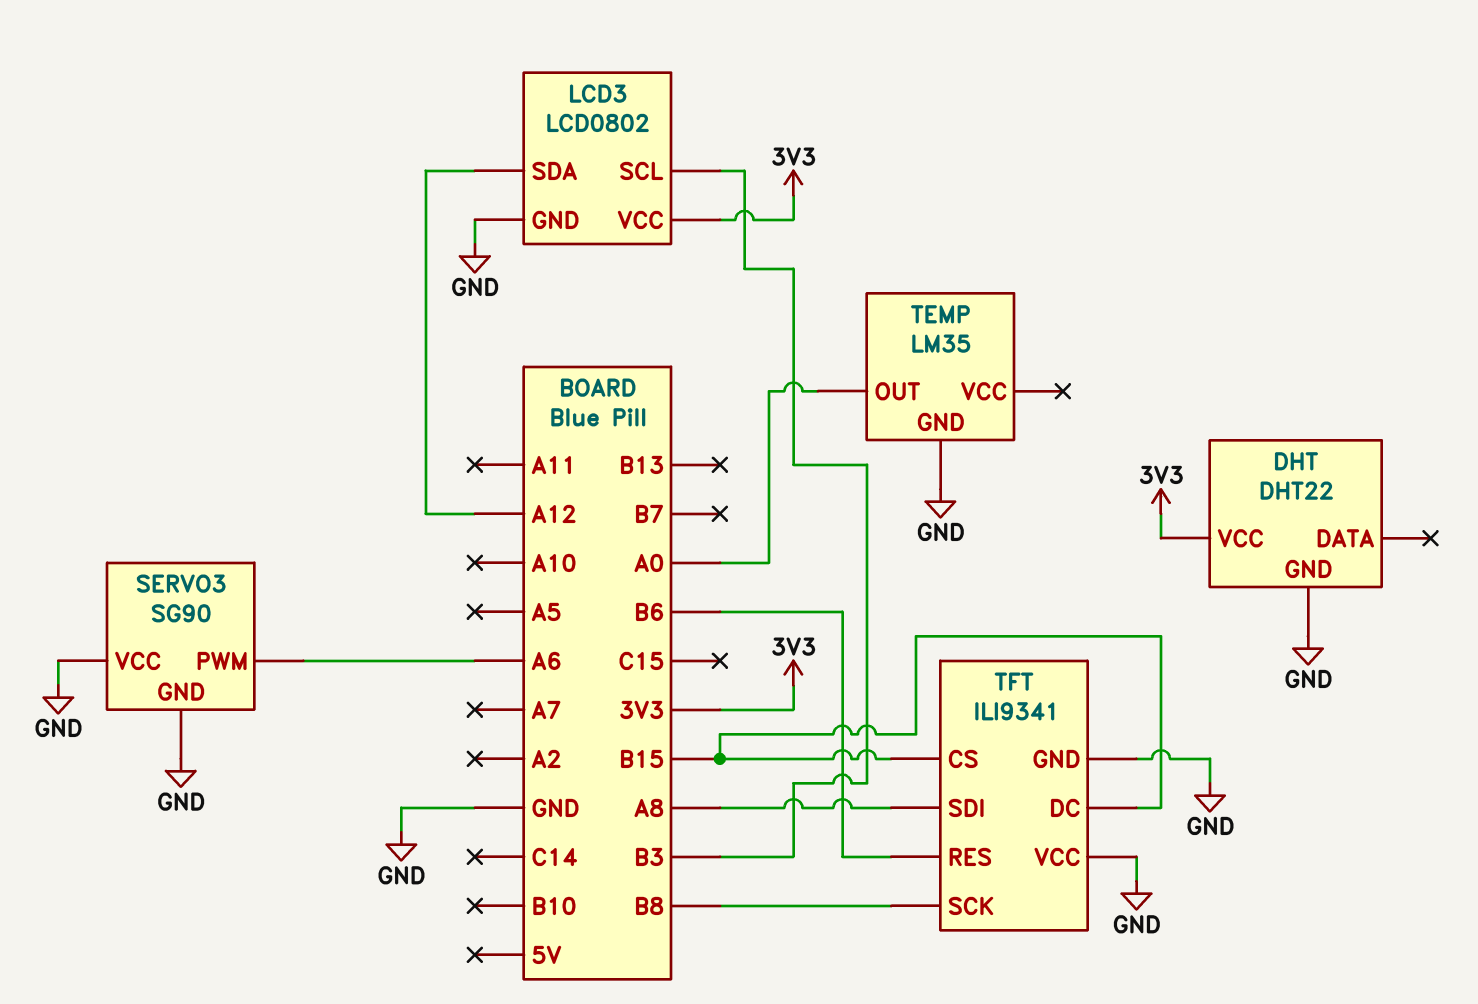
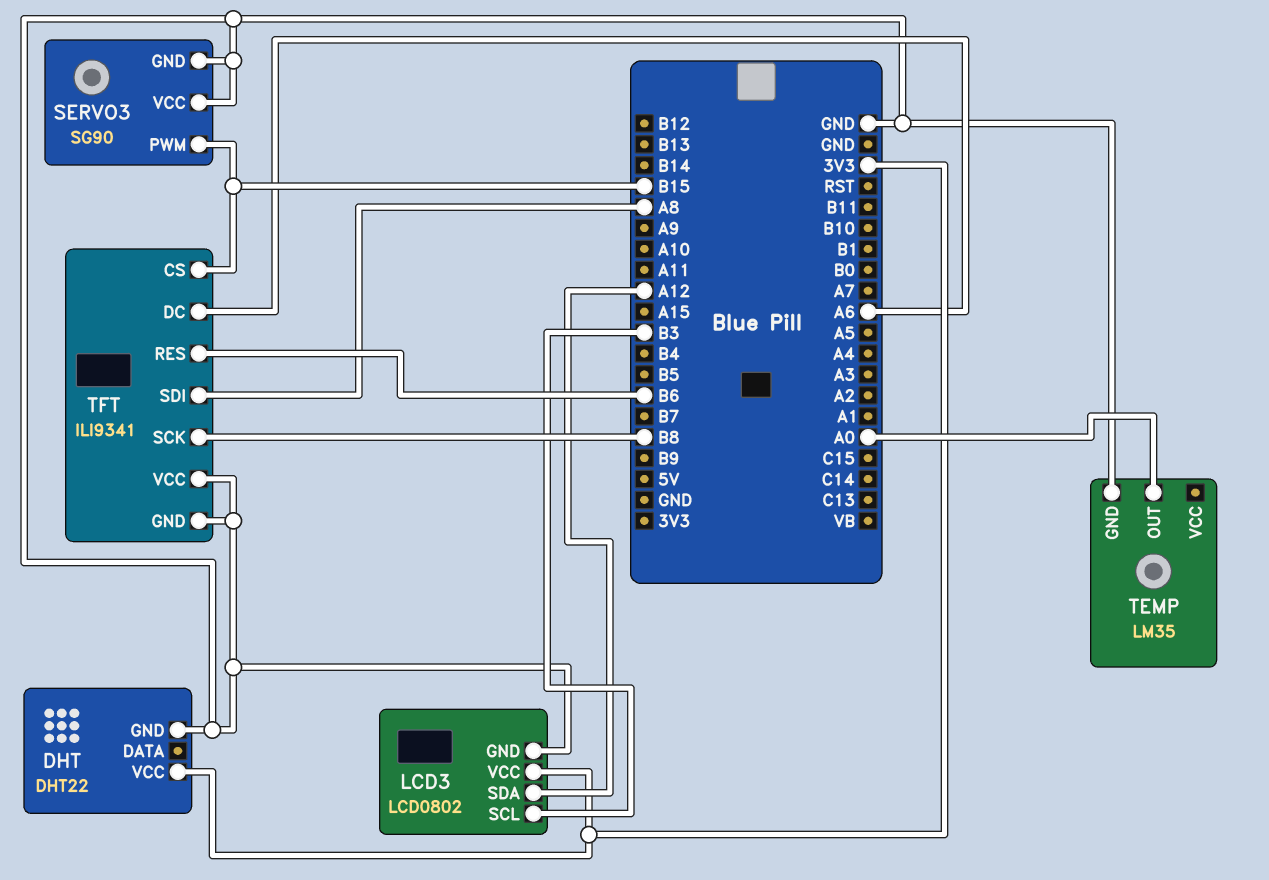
SERVO3 pin PWM: A6 -> B15
TFT pin DC: B15 -> A6

